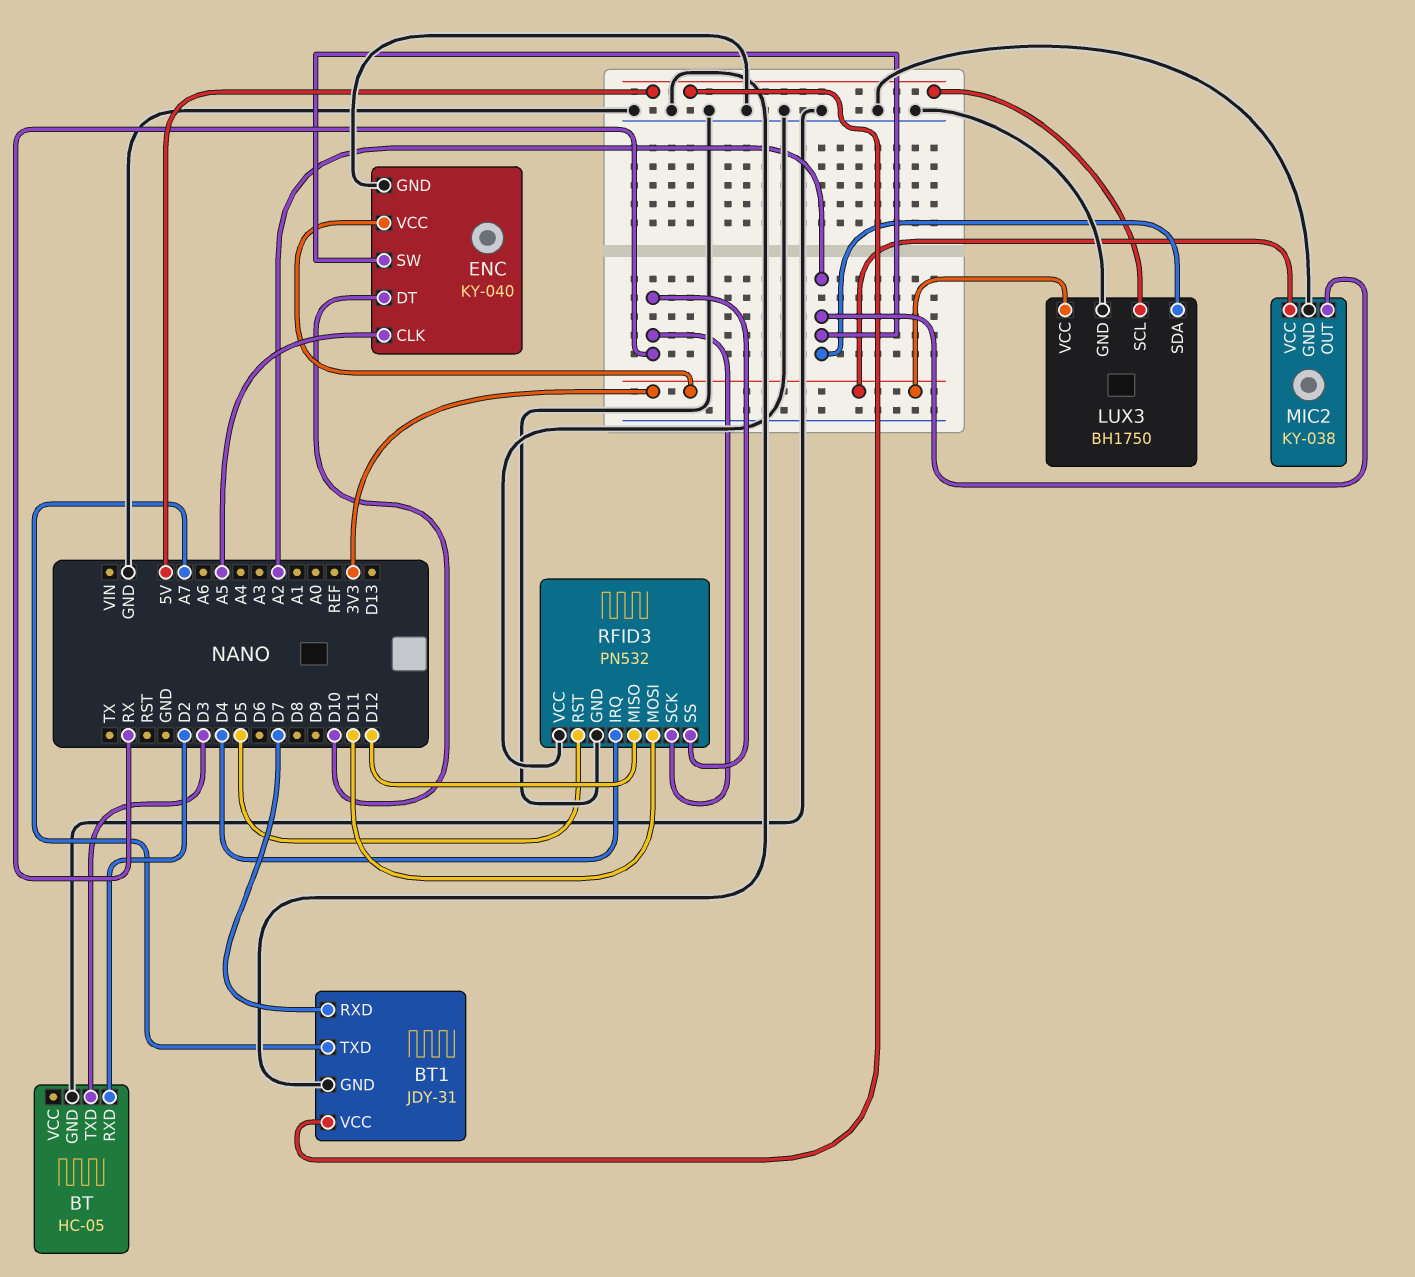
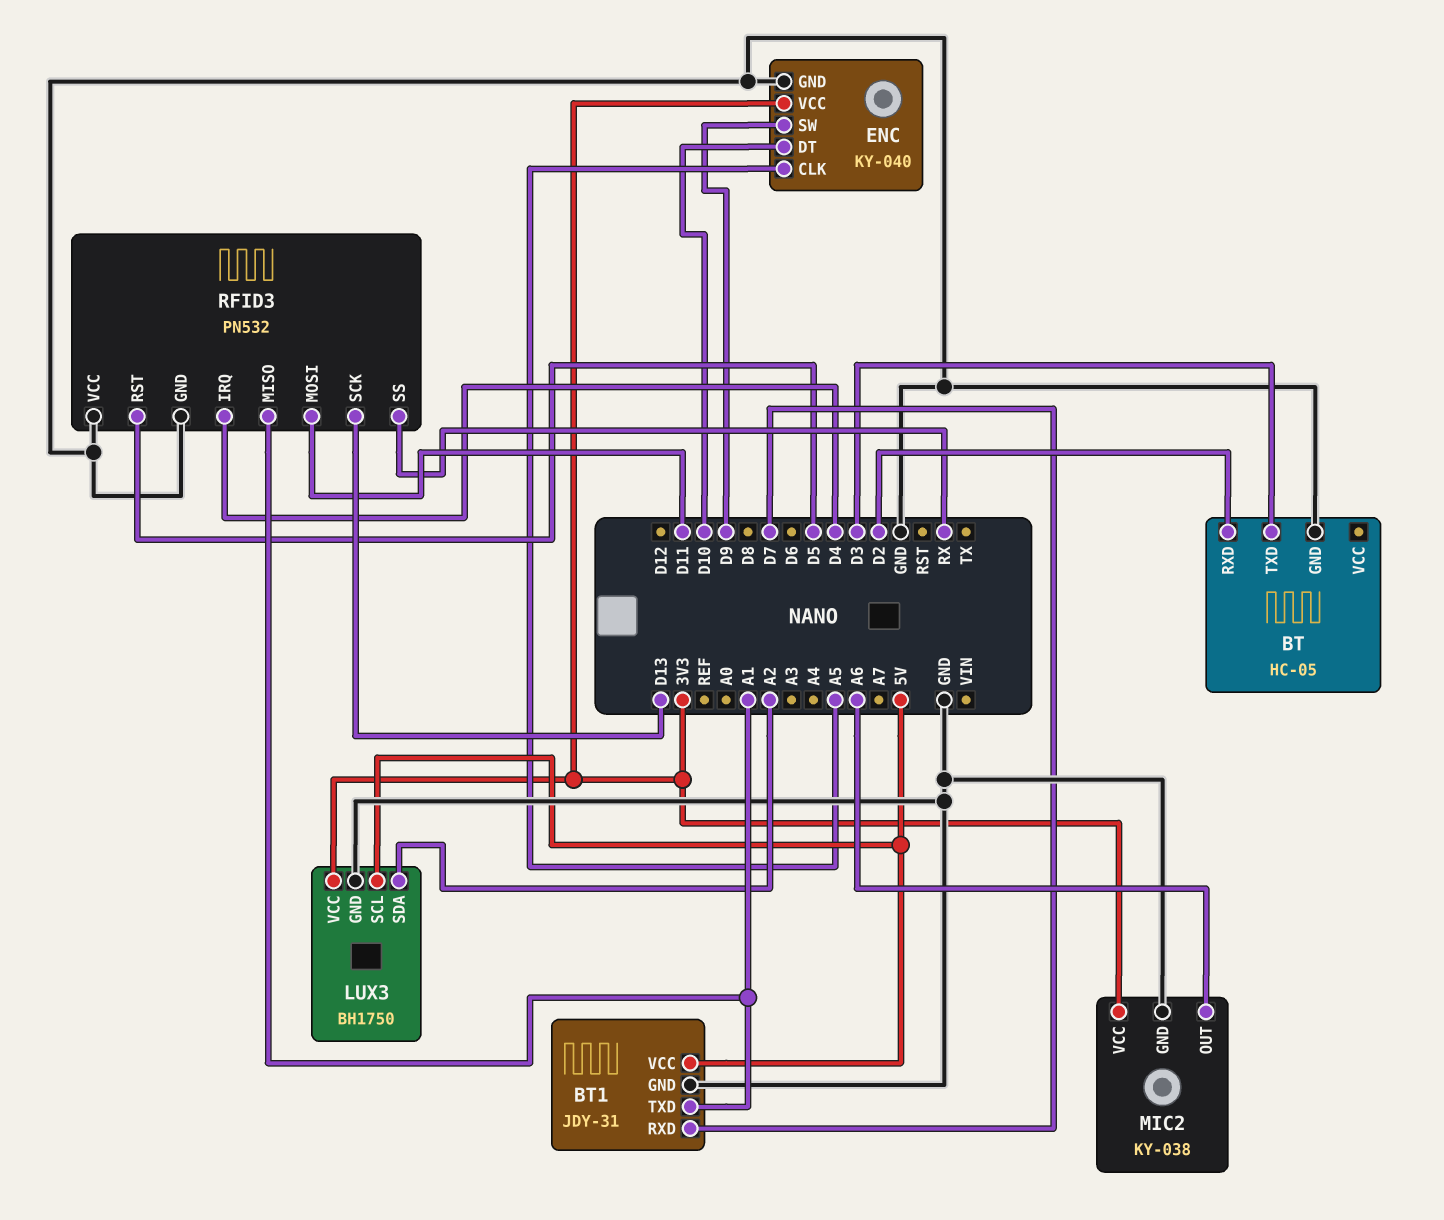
BT1 pin TXD: A7 -> A1
ENC pin SW: A2 -> D9
MIC2 pin OUT: A2 -> A6
RFID3 pin MISO: D12 -> A1
RFID3 pin SCK: RX -> D13

